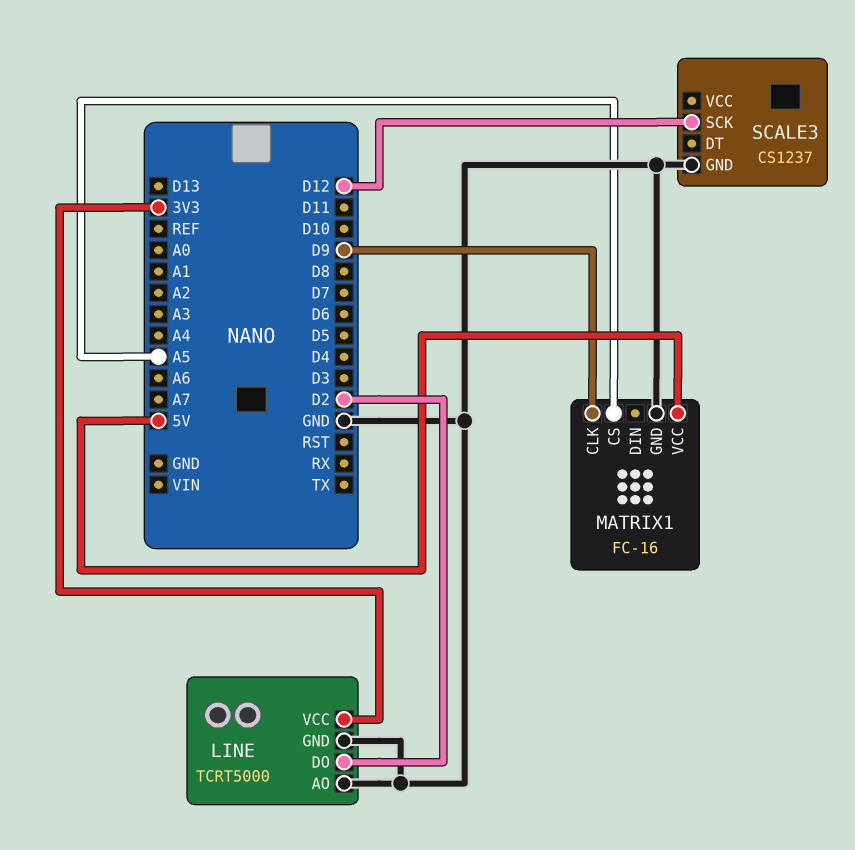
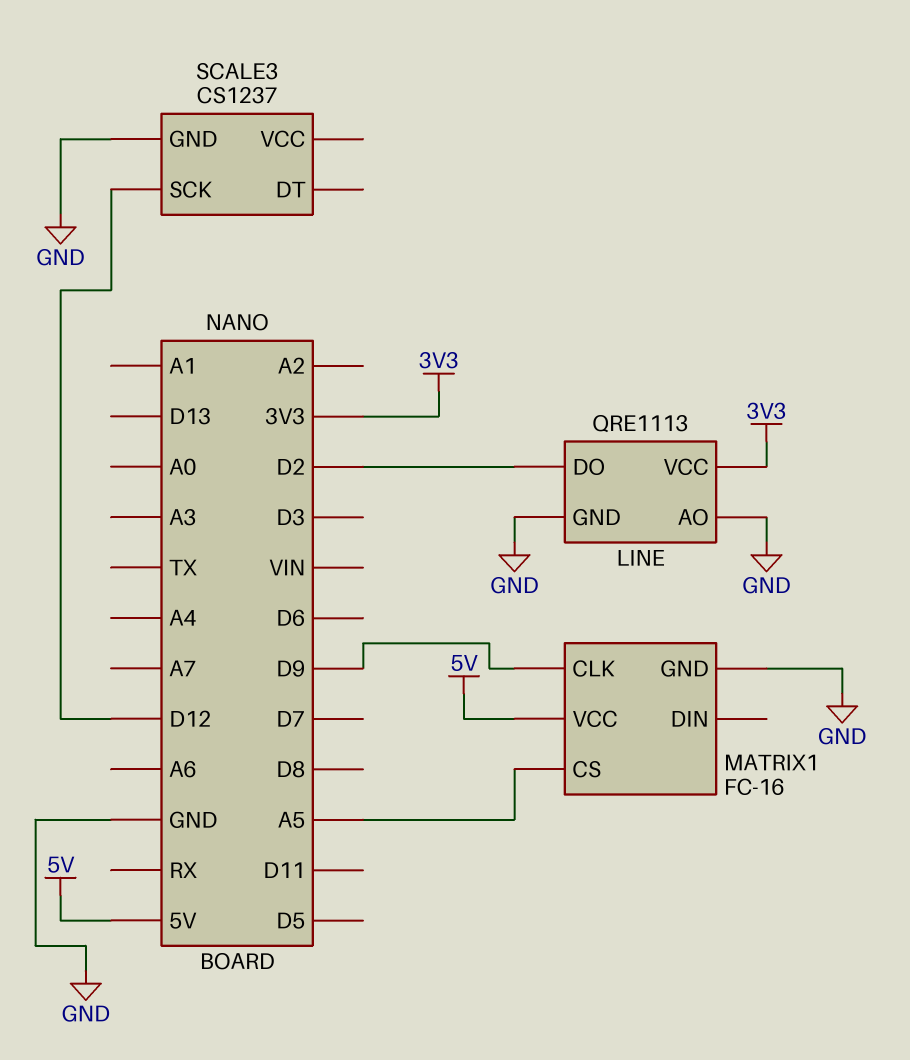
LINE: TCRT5000 -> QRE1113

